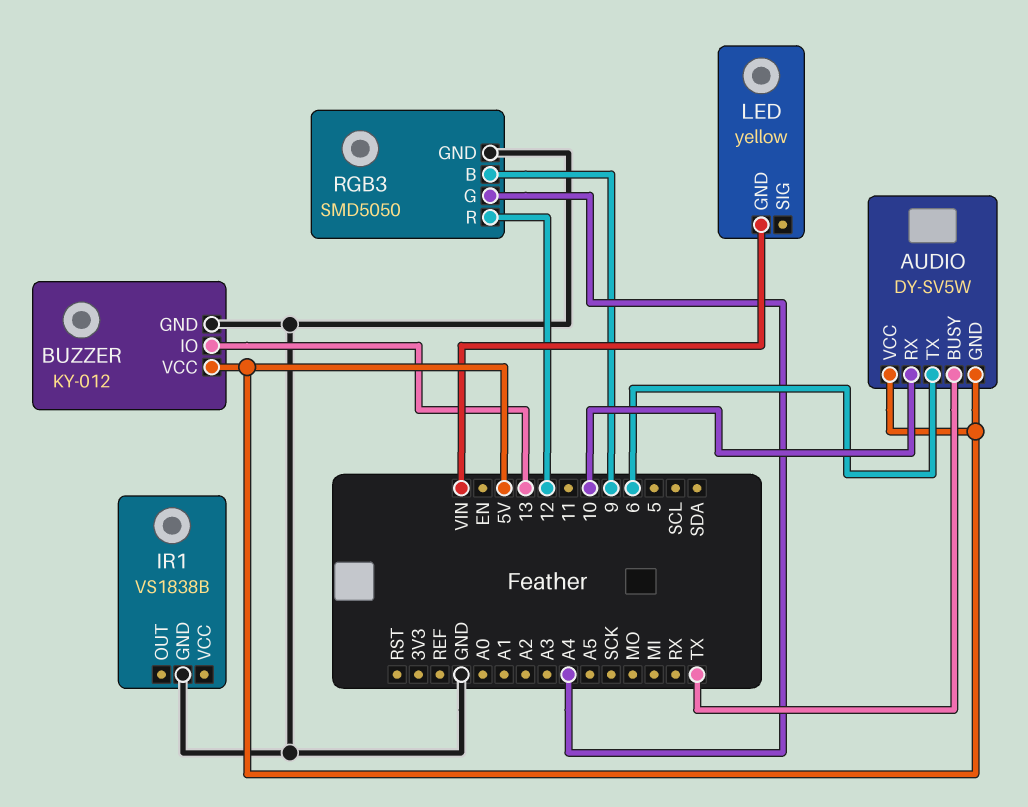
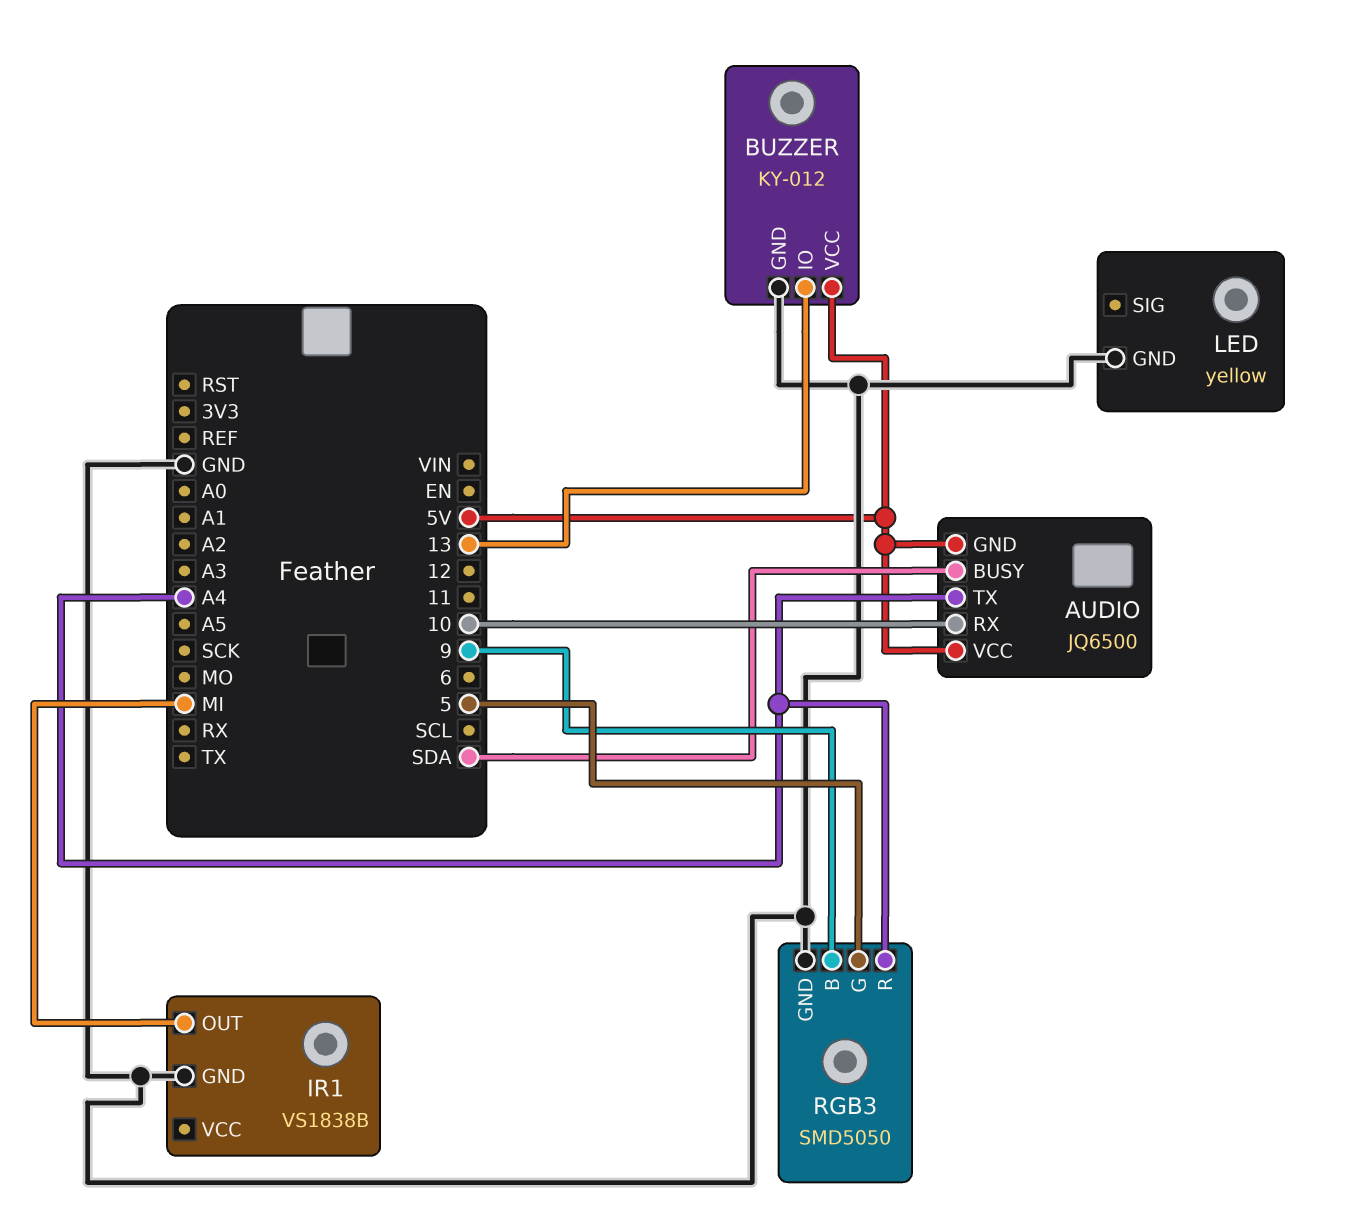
AUDIO: DY-SV5W -> JQ6500
AUDIO pin BUSY: TX -> SDA
AUDIO pin TX: 6 -> A4
IR1 pin OUT: none -> MI
LED pin GND: VIN -> GND
RGB3 pin G: A4 -> 5
RGB3 pin R: 12 -> A4

